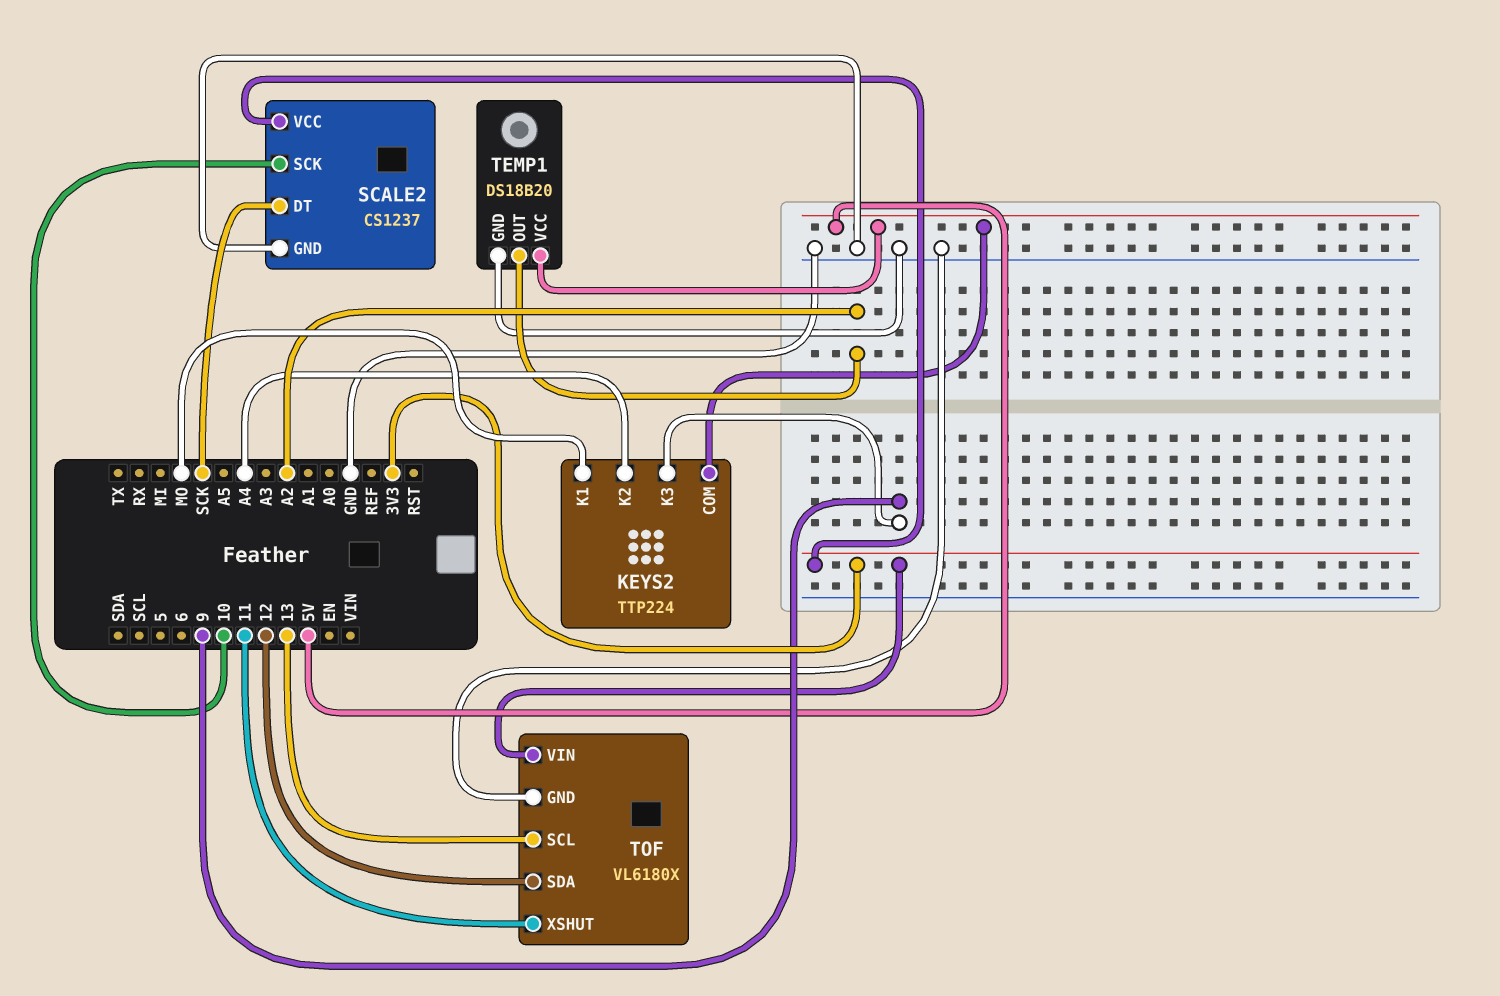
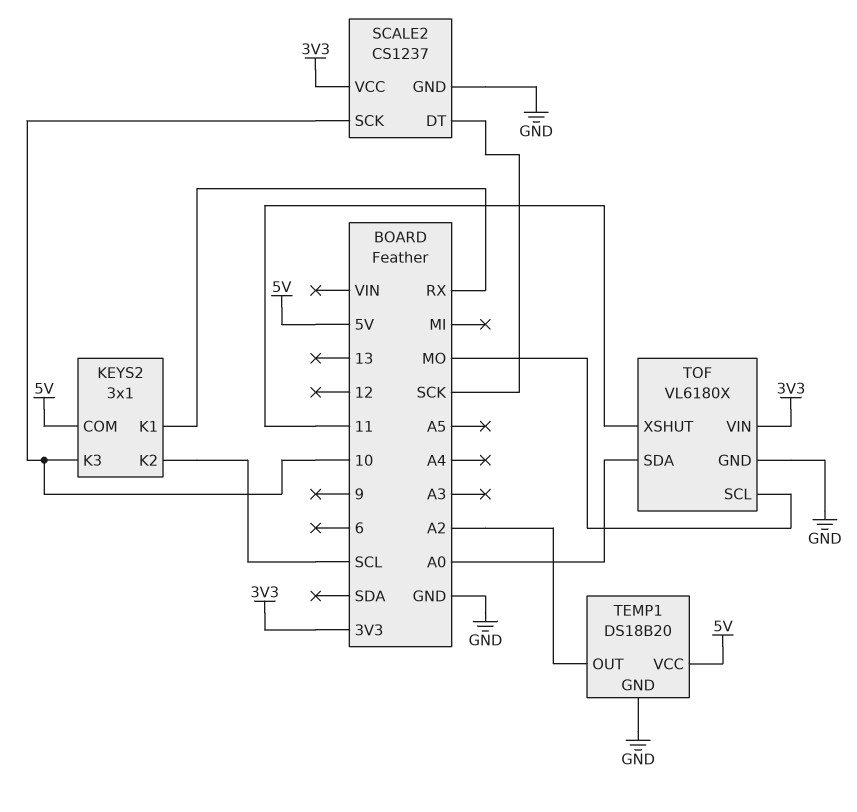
KEYS2: TTP224 -> 3x1
KEYS2 pin K1: MO -> RX
KEYS2 pin K2: A4 -> SCL
KEYS2 pin K3: 9 -> 10
TOF pin SCL: 13 -> MO
TOF pin SDA: 12 -> A0

